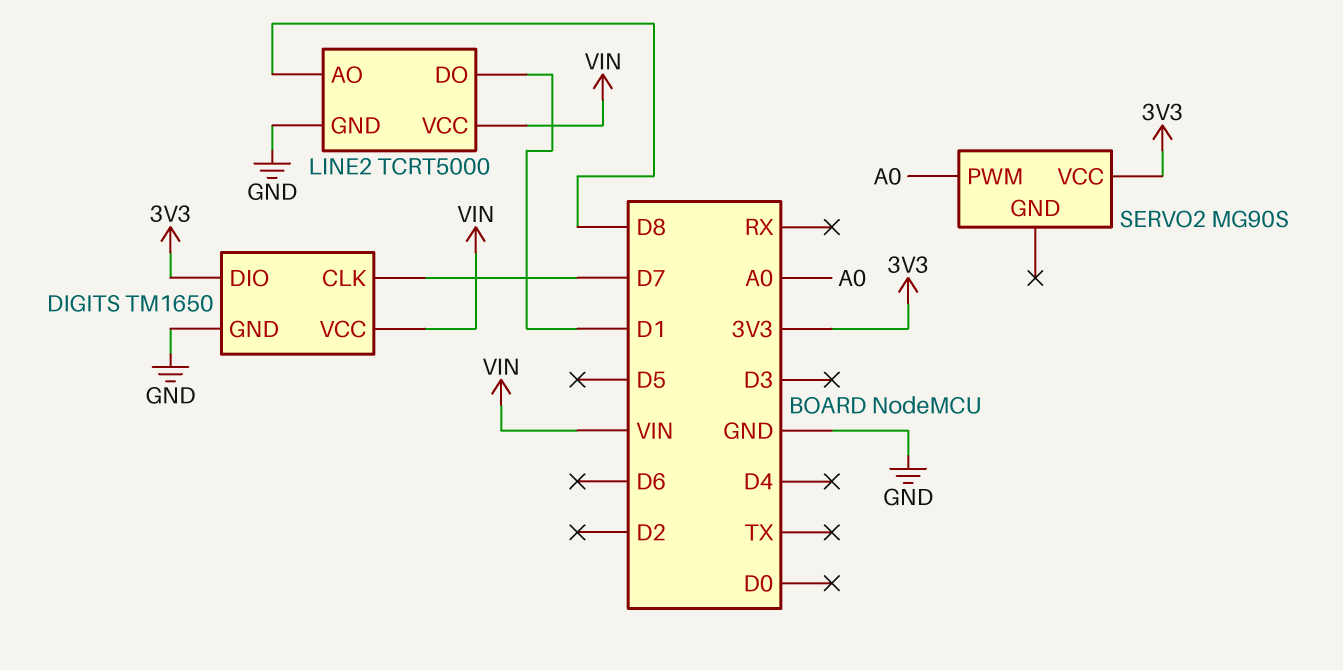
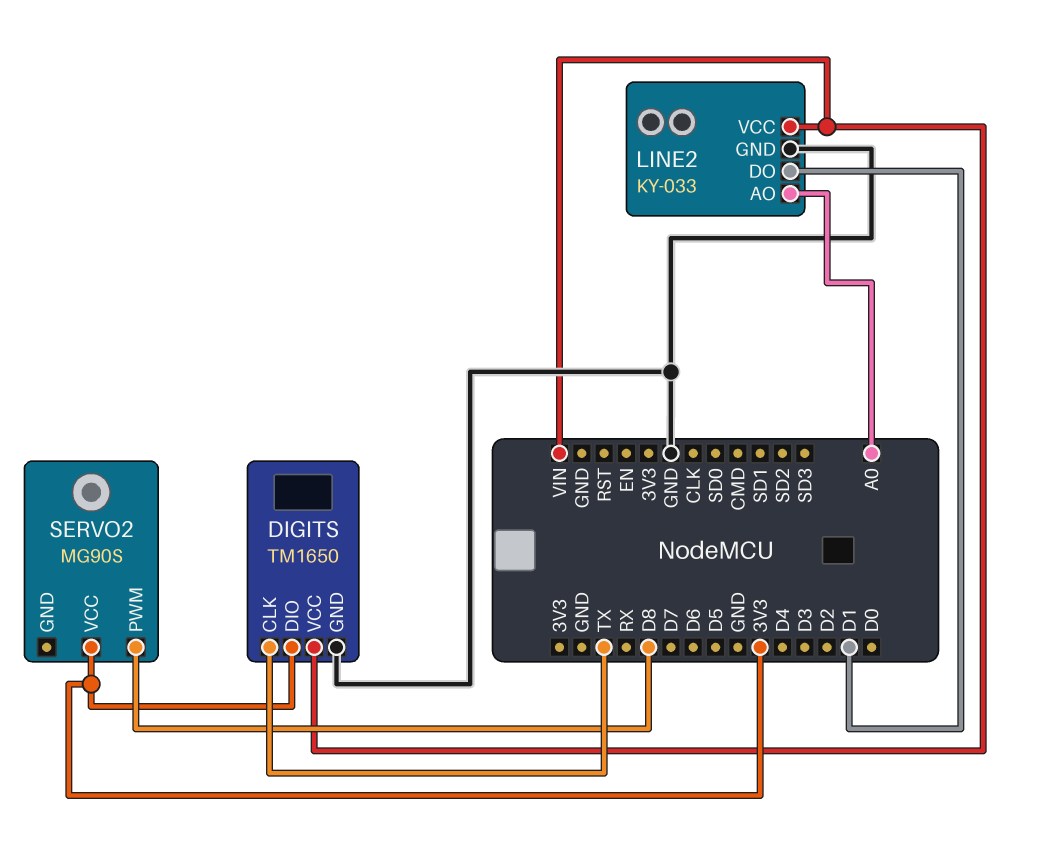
DIGITS pin CLK: D7 -> TX
LINE2: TCRT5000 -> KY-033
LINE2 pin AO: D8 -> A0
SERVO2 pin PWM: A0 -> D8

